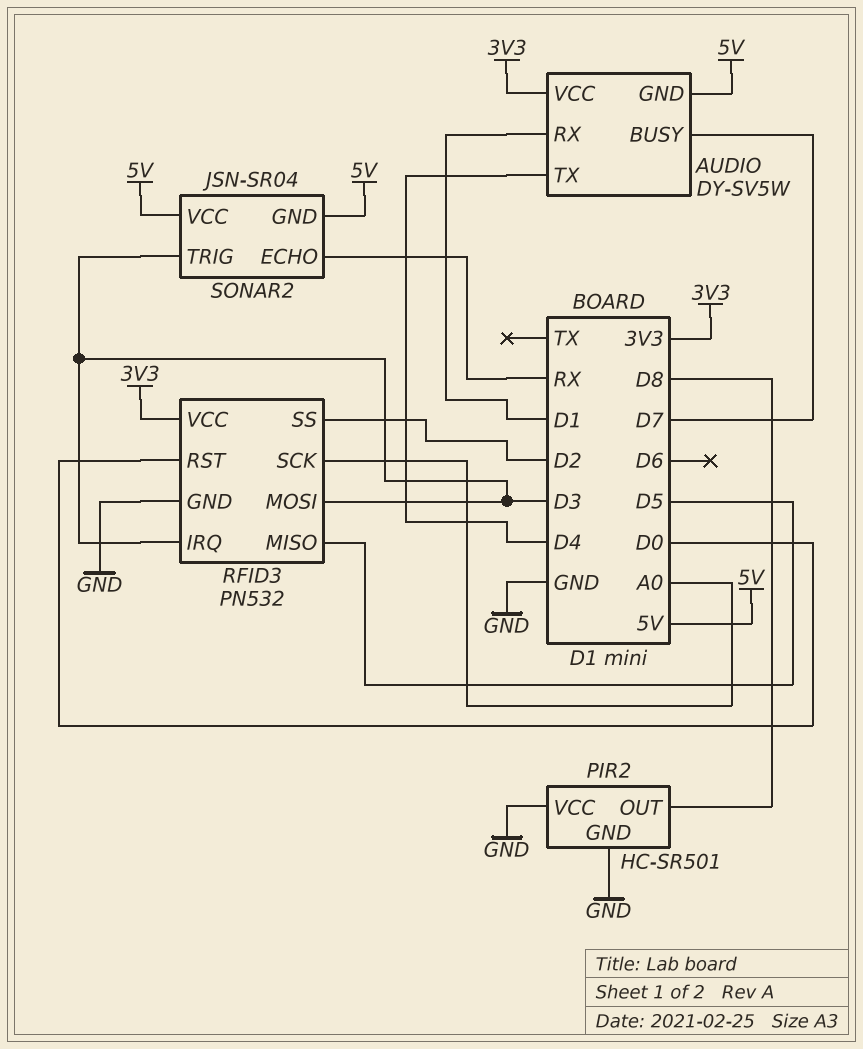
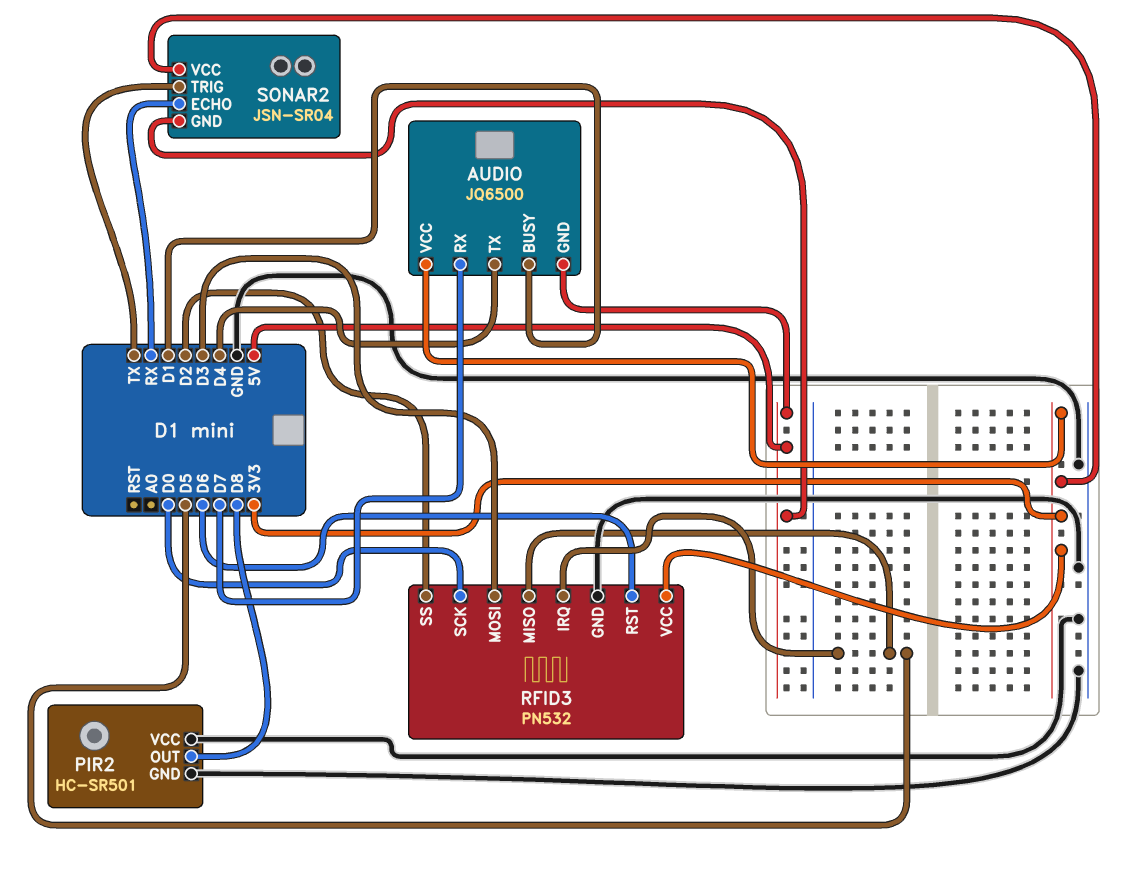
AUDIO: DY-SV5W -> JQ6500
AUDIO pin BUSY: D7 -> D1
AUDIO pin RX: D1 -> D7
RFID3 pin IRQ: D3 -> D5
RFID3 pin RST: D0 -> D6
RFID3 pin SCK: A0 -> D0
SONAR2 pin TRIG: D3 -> TX
SONAR2 pin VCC: 5V -> 3V3

